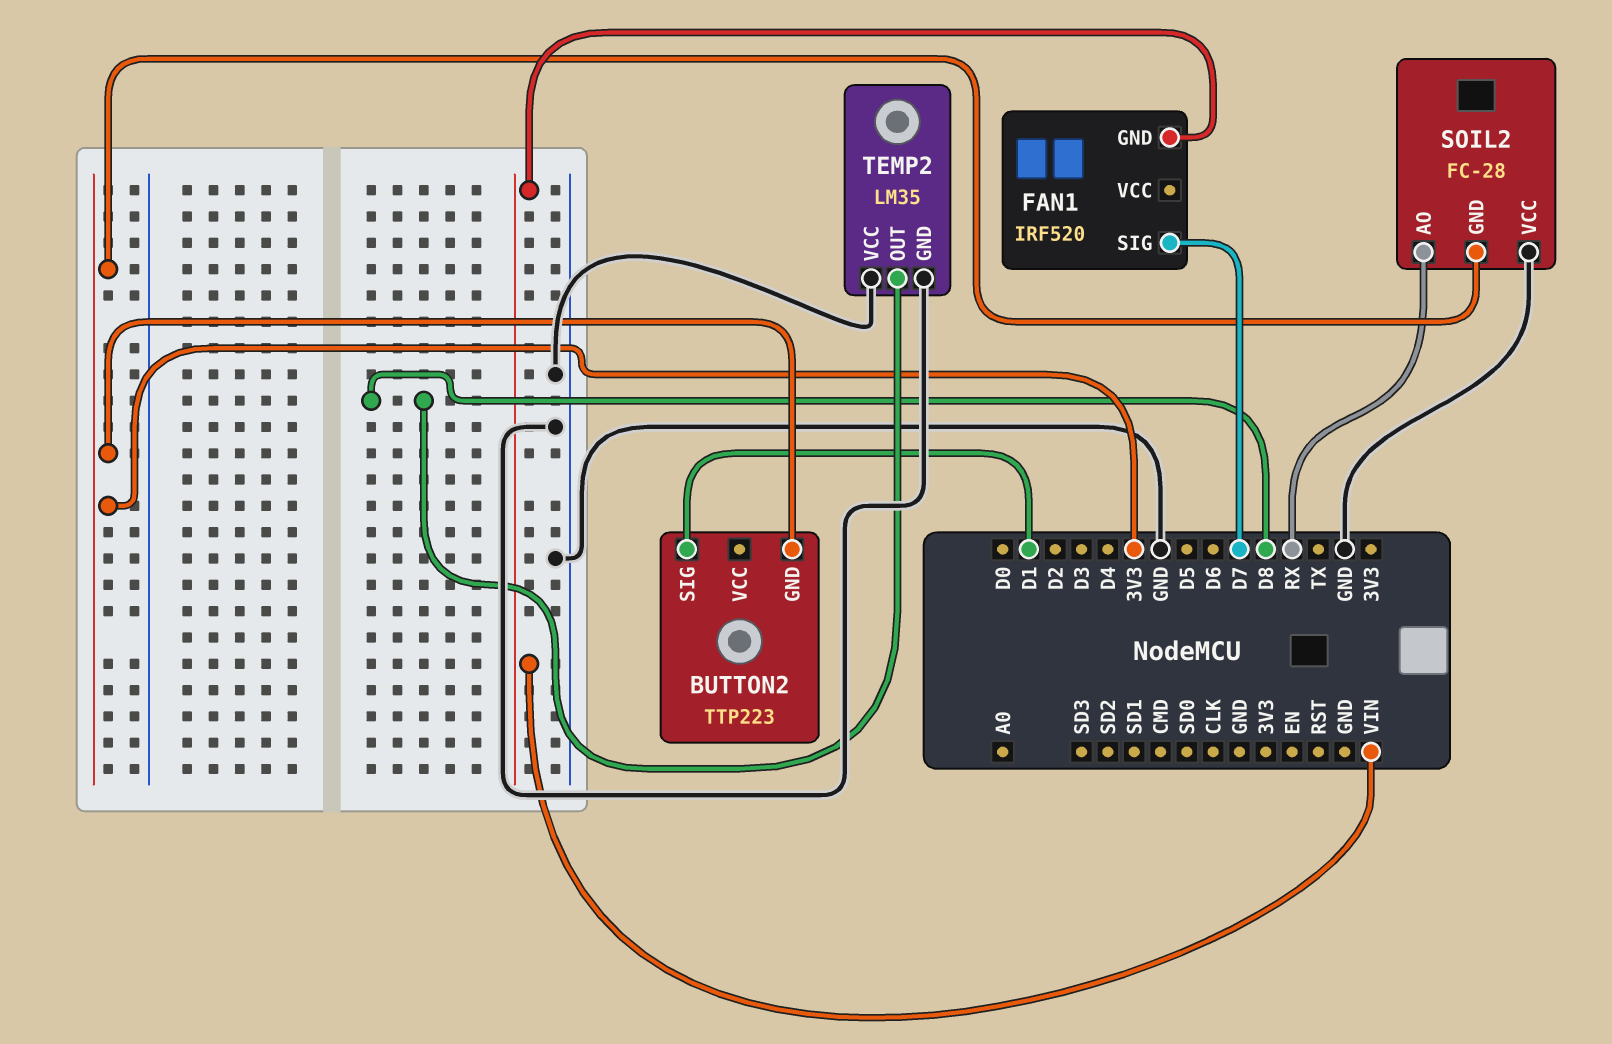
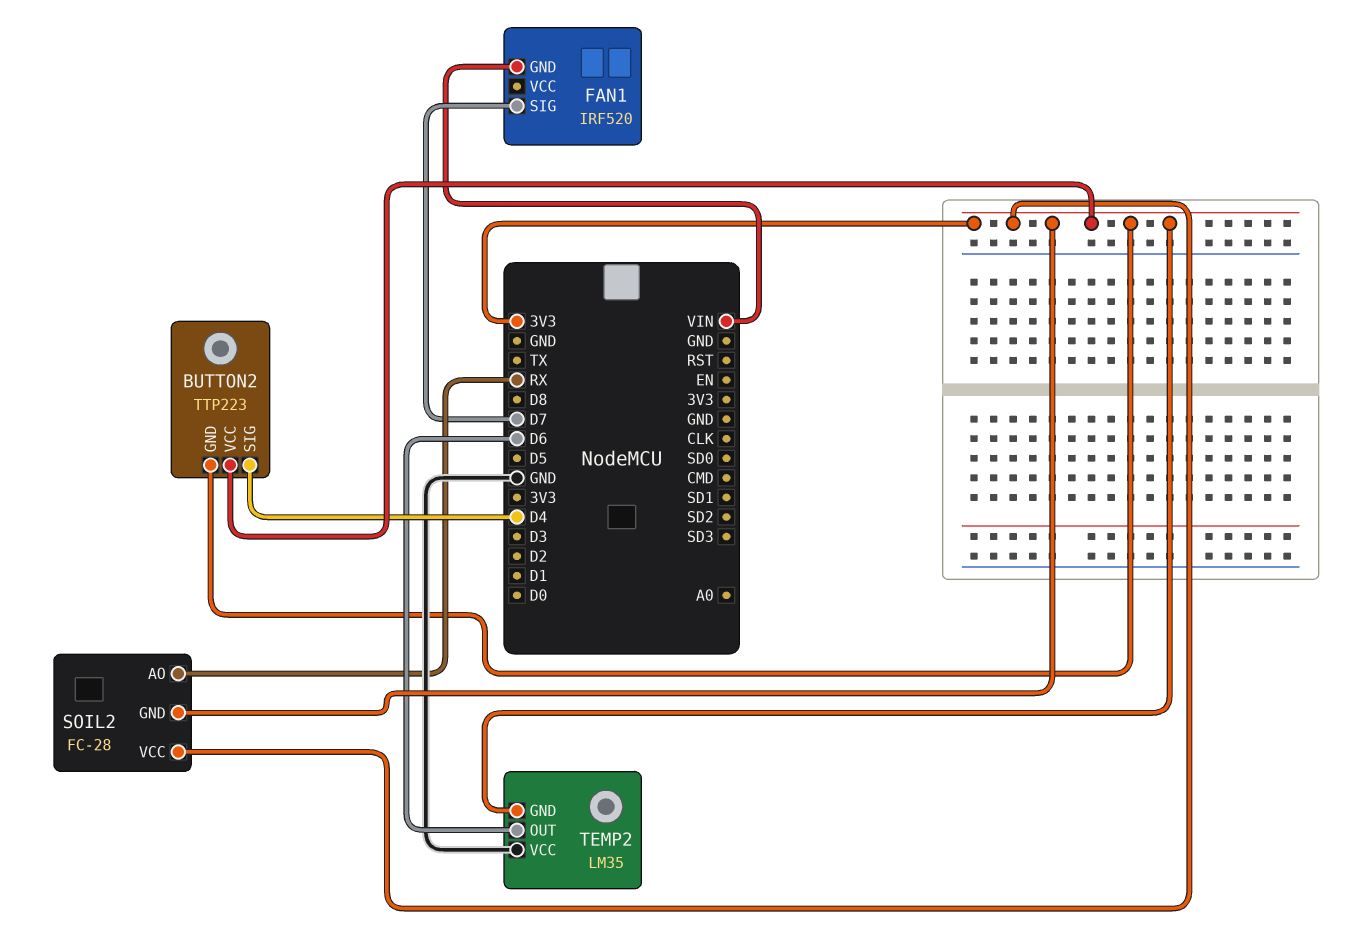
BUTTON2 pin SIG: D1 -> D4
BUTTON2 pin VCC: none -> 3V3
SOIL2 pin VCC: GND -> 3V3
TEMP2 pin GND: GND -> 3V3
TEMP2 pin OUT: D8 -> D6

